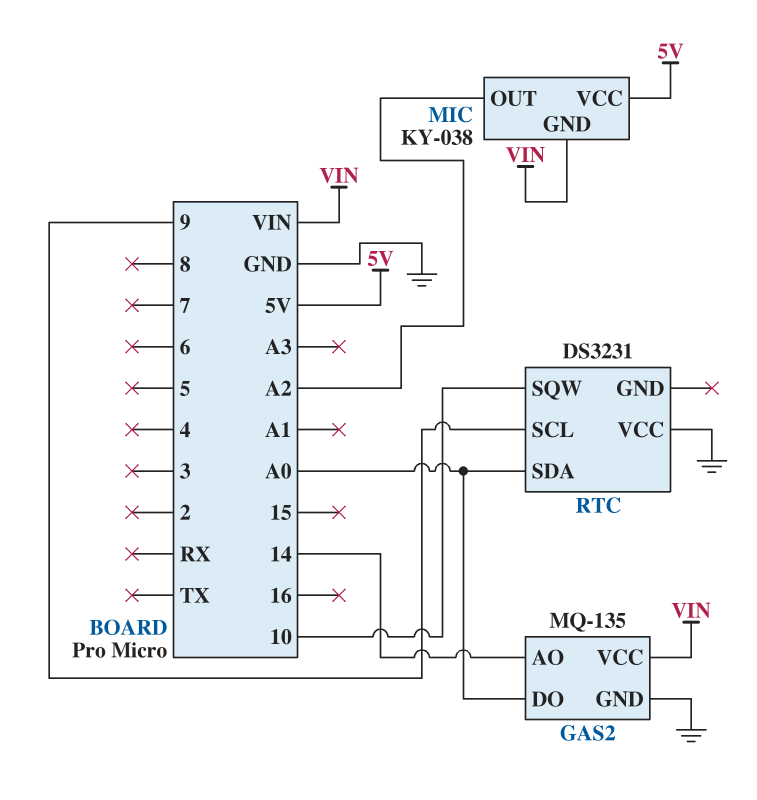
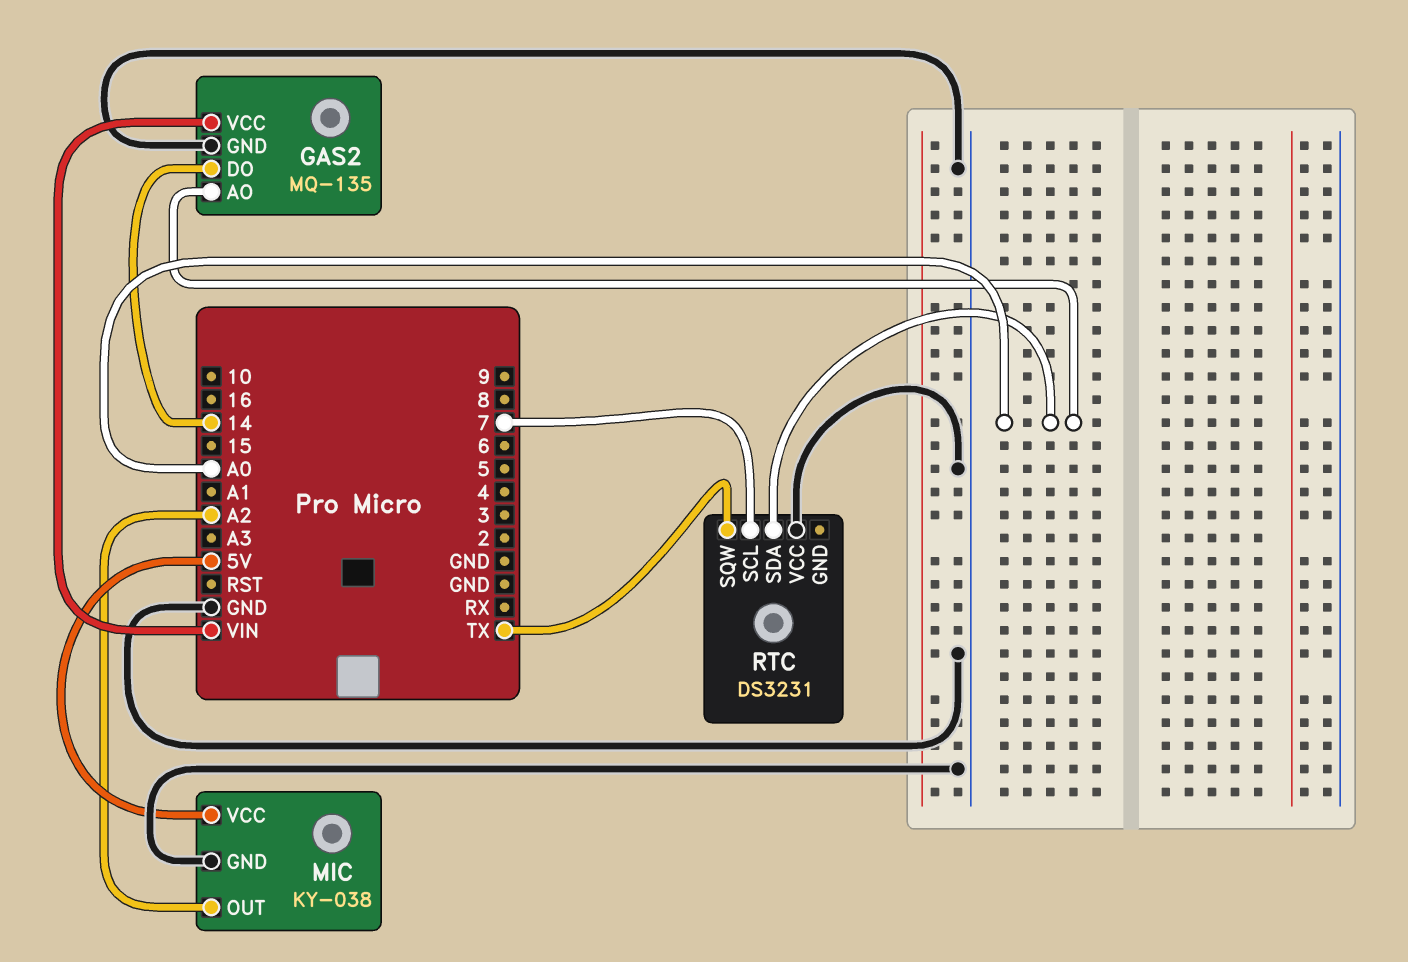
GAS2 pin AO: 14 -> A0
GAS2 pin DO: A0 -> 14
MIC pin GND: VIN -> GND
RTC pin SCL: 9 -> 7
RTC pin SQW: 10 -> TX

